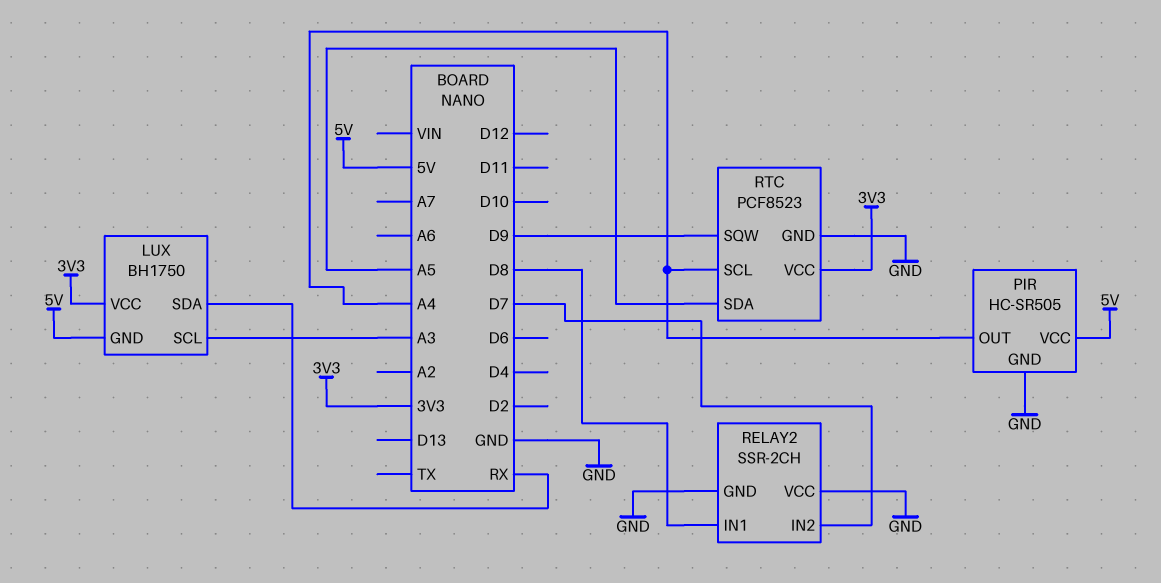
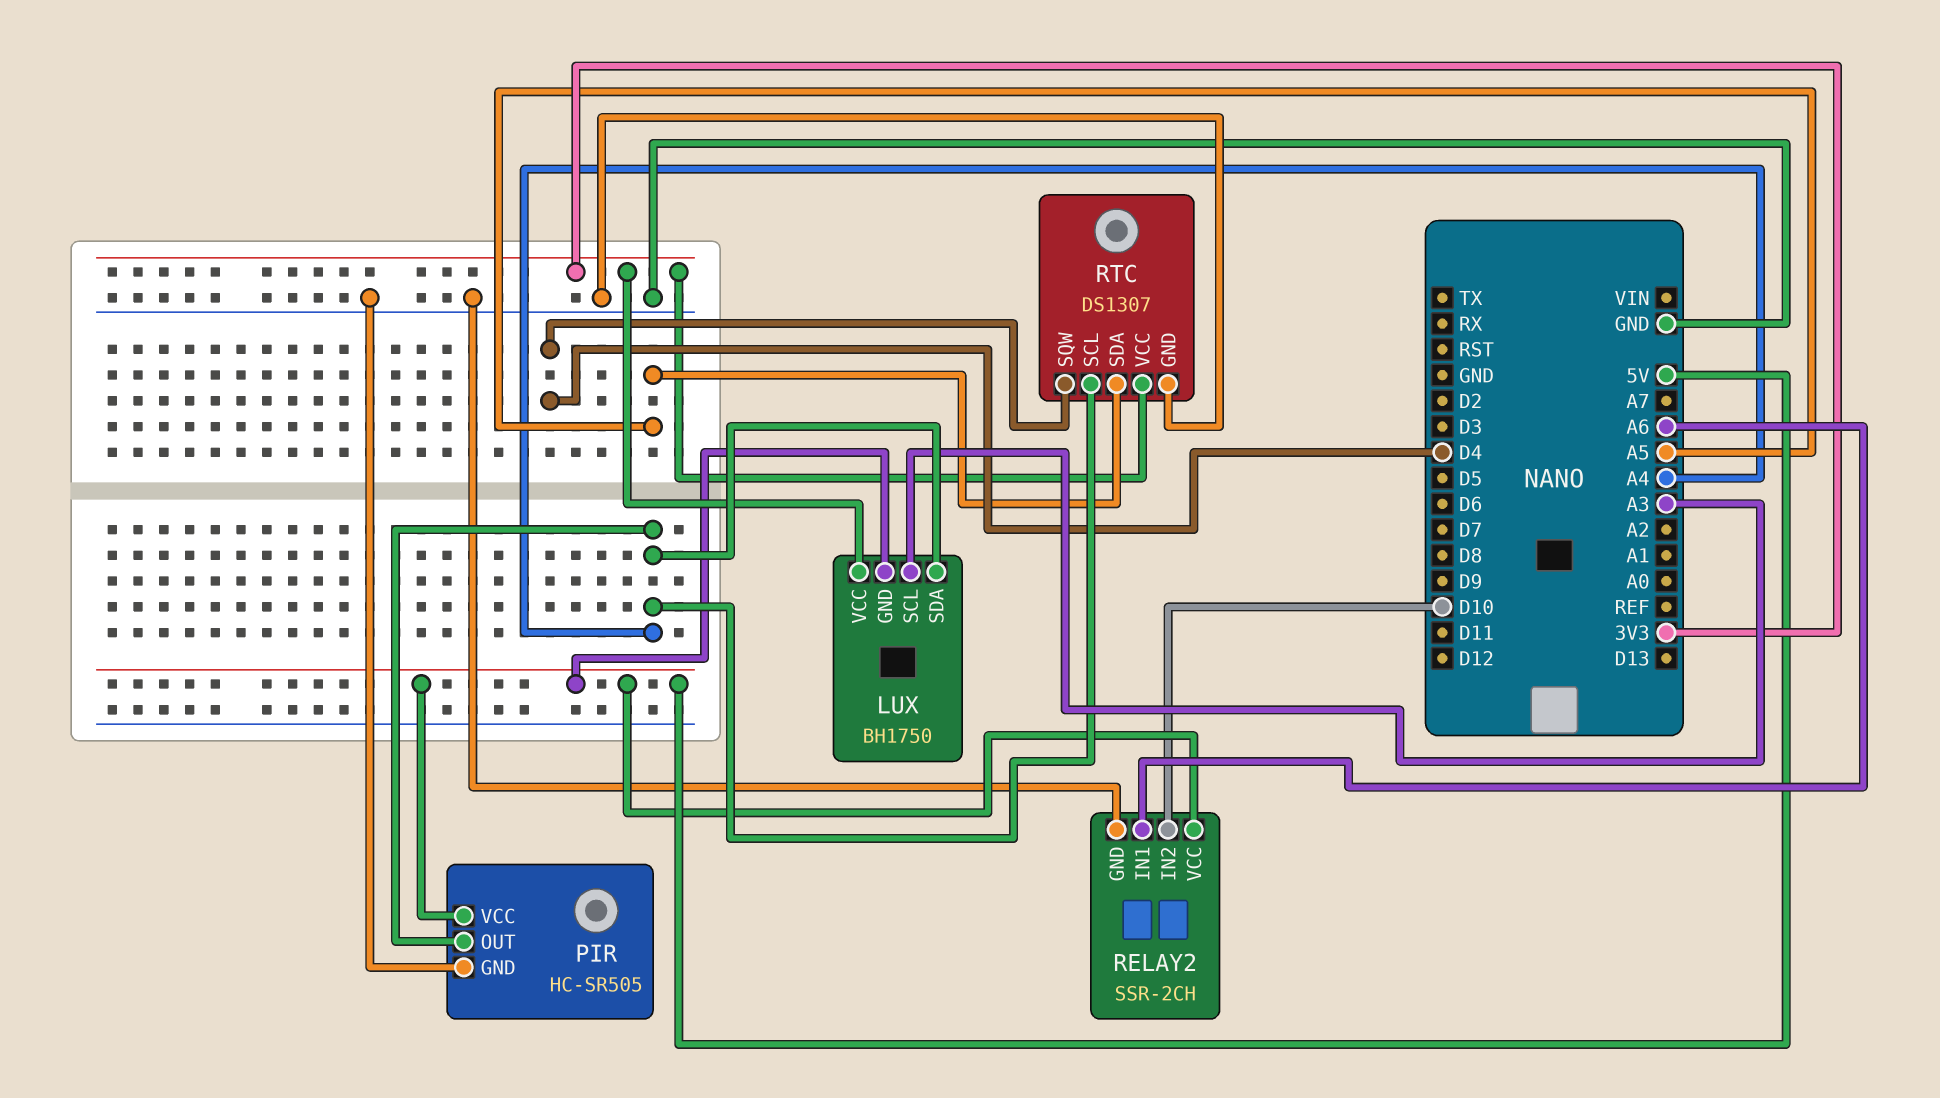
LUX pin SDA: RX -> A4
RELAY2 pin IN1: D8 -> A6
RELAY2 pin IN2: D7 -> D10
RELAY2 pin VCC: GND -> 5V
RTC: PCF8523 -> DS1307
RTC pin SQW: D9 -> D4

